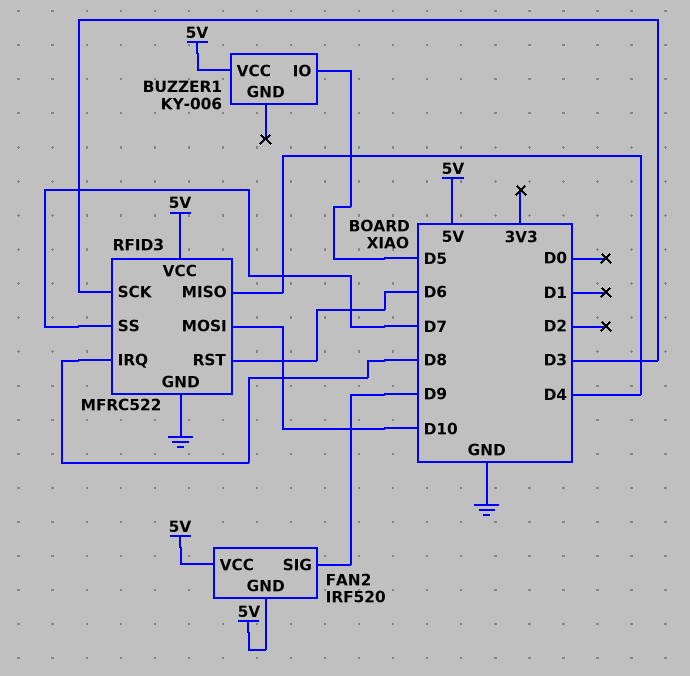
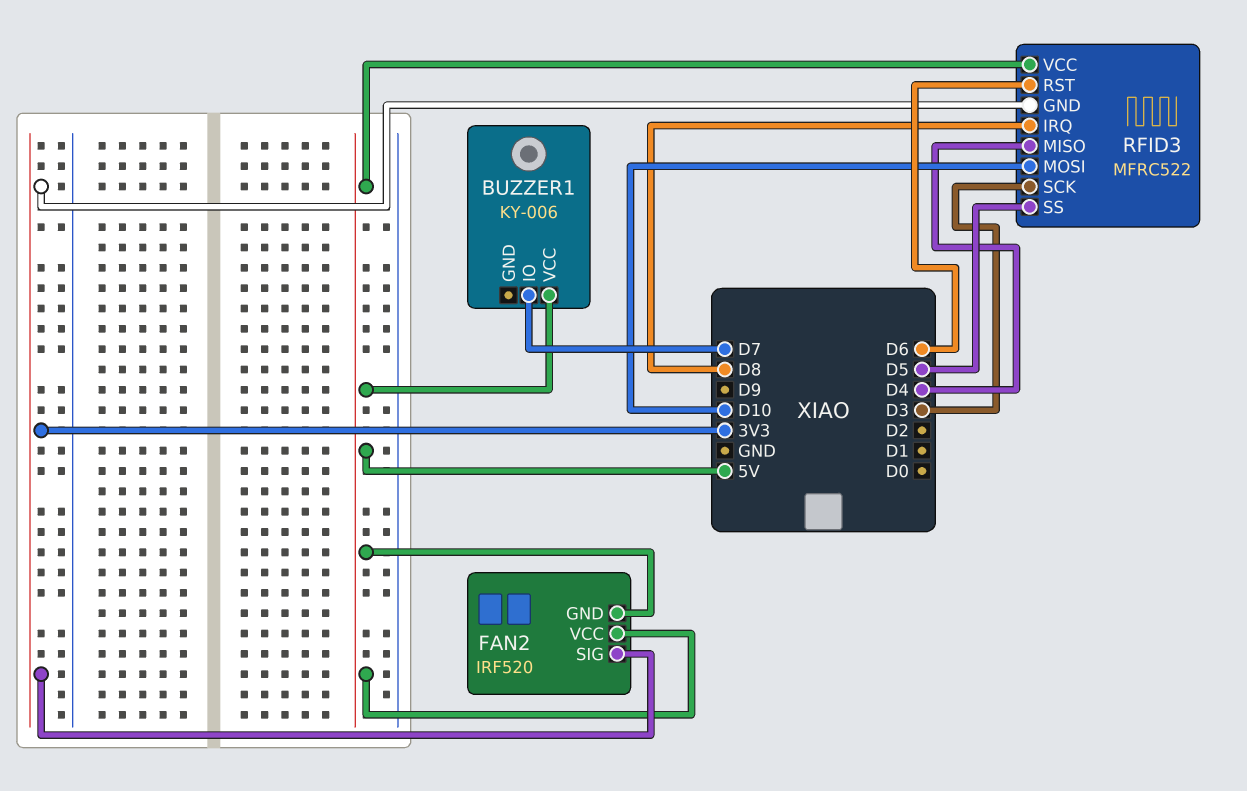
BUZZER1 pin IO: D5 -> D7
FAN2 pin SIG: D9 -> 3V3
RFID3 pin GND: GND -> 3V3
RFID3 pin SS: D7 -> D5

